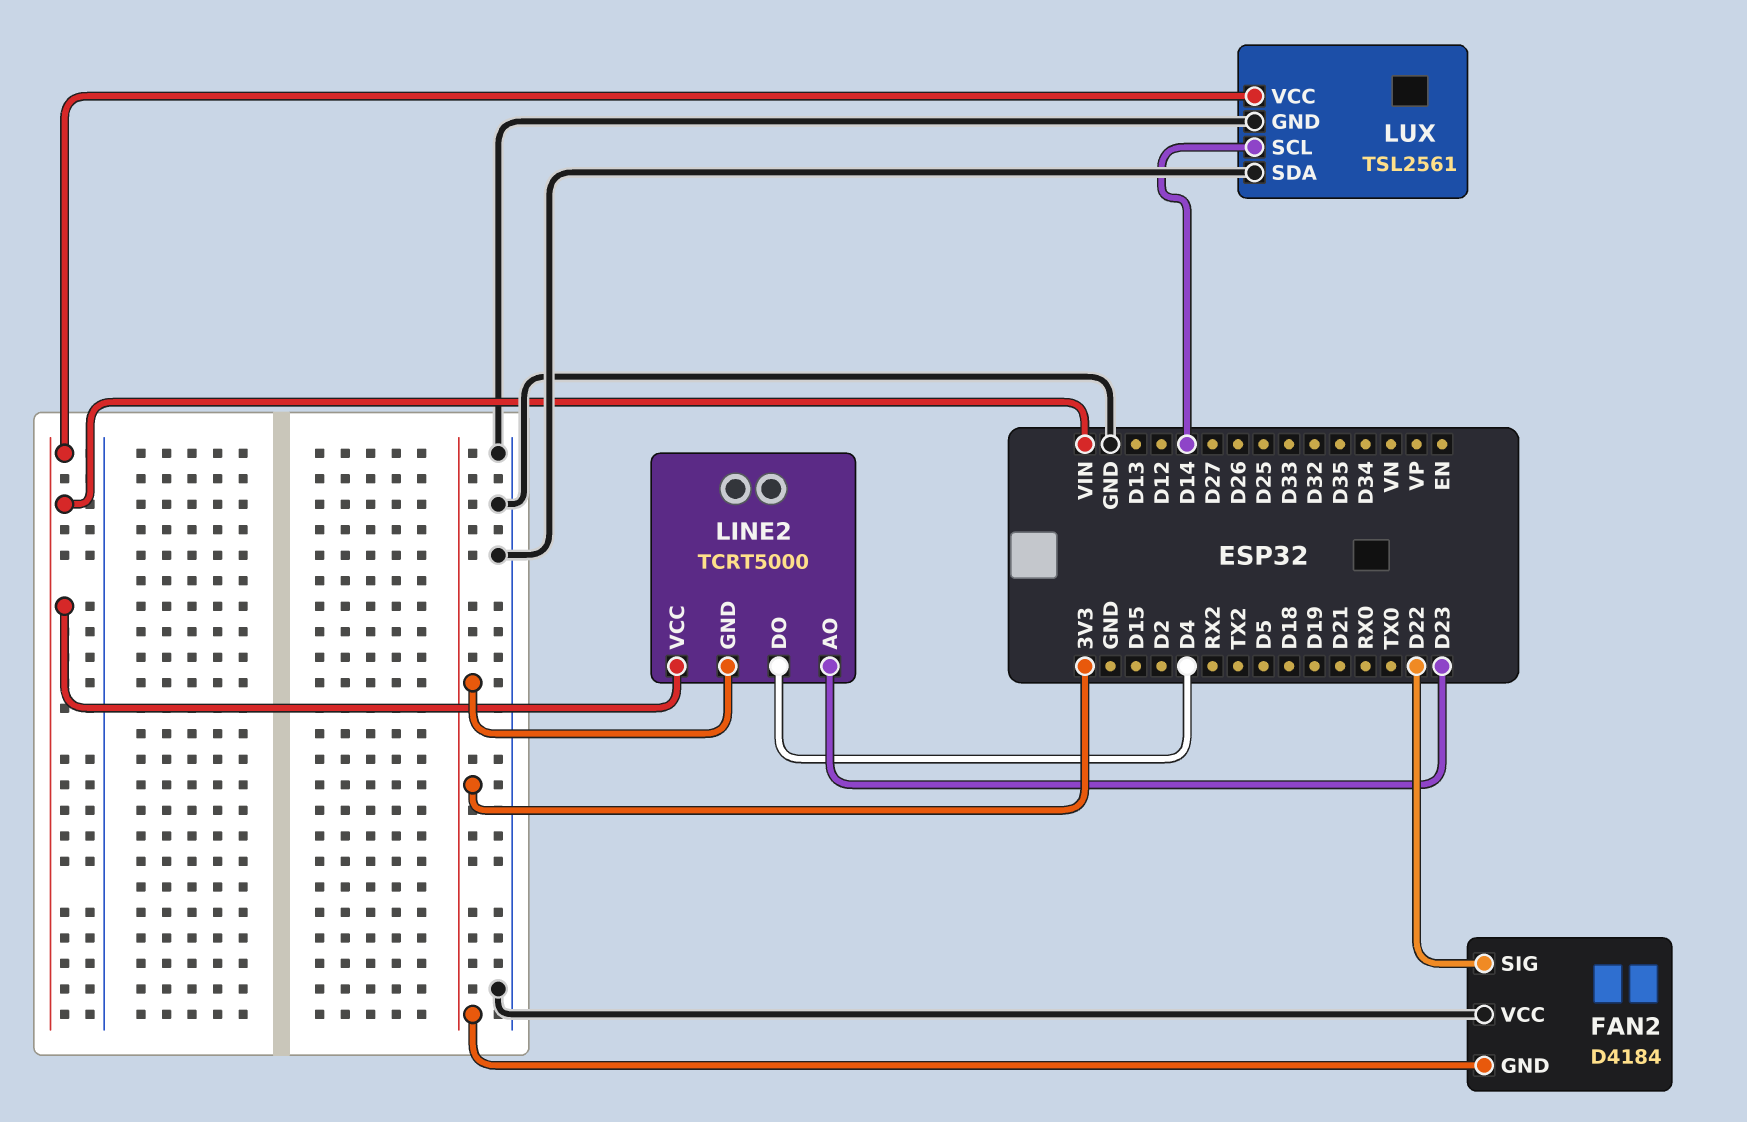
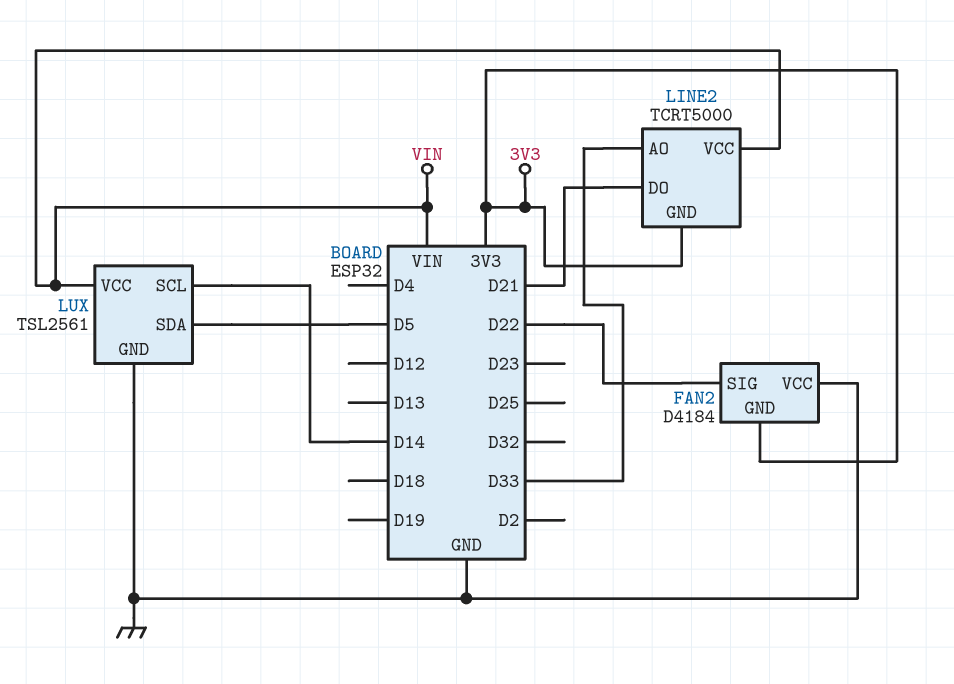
LINE2 pin AO: D23 -> D33
LINE2 pin DO: D4 -> D21
LUX pin SDA: GND -> D5

